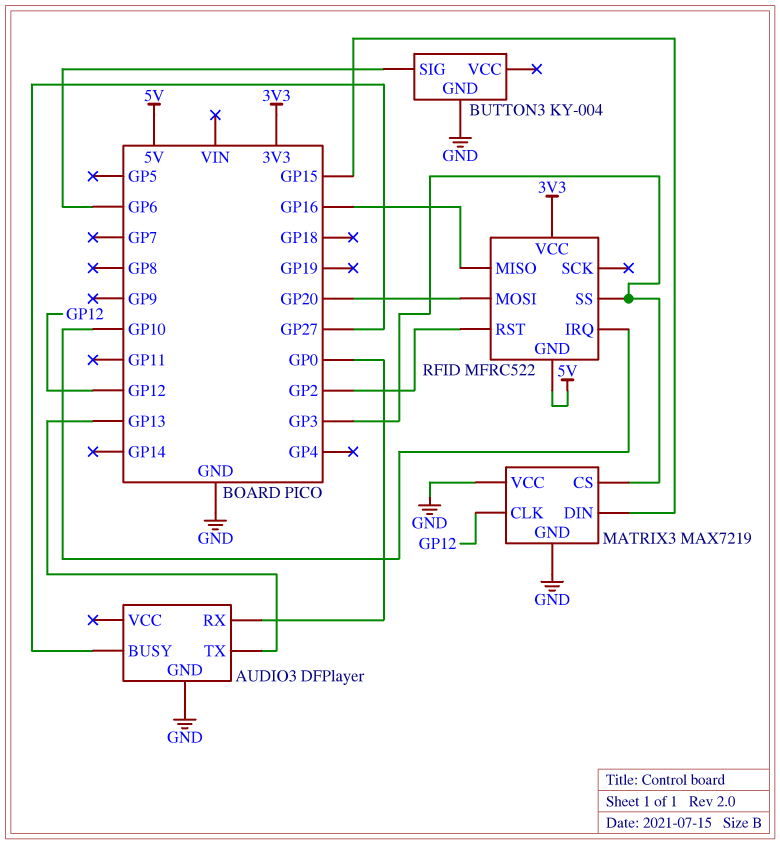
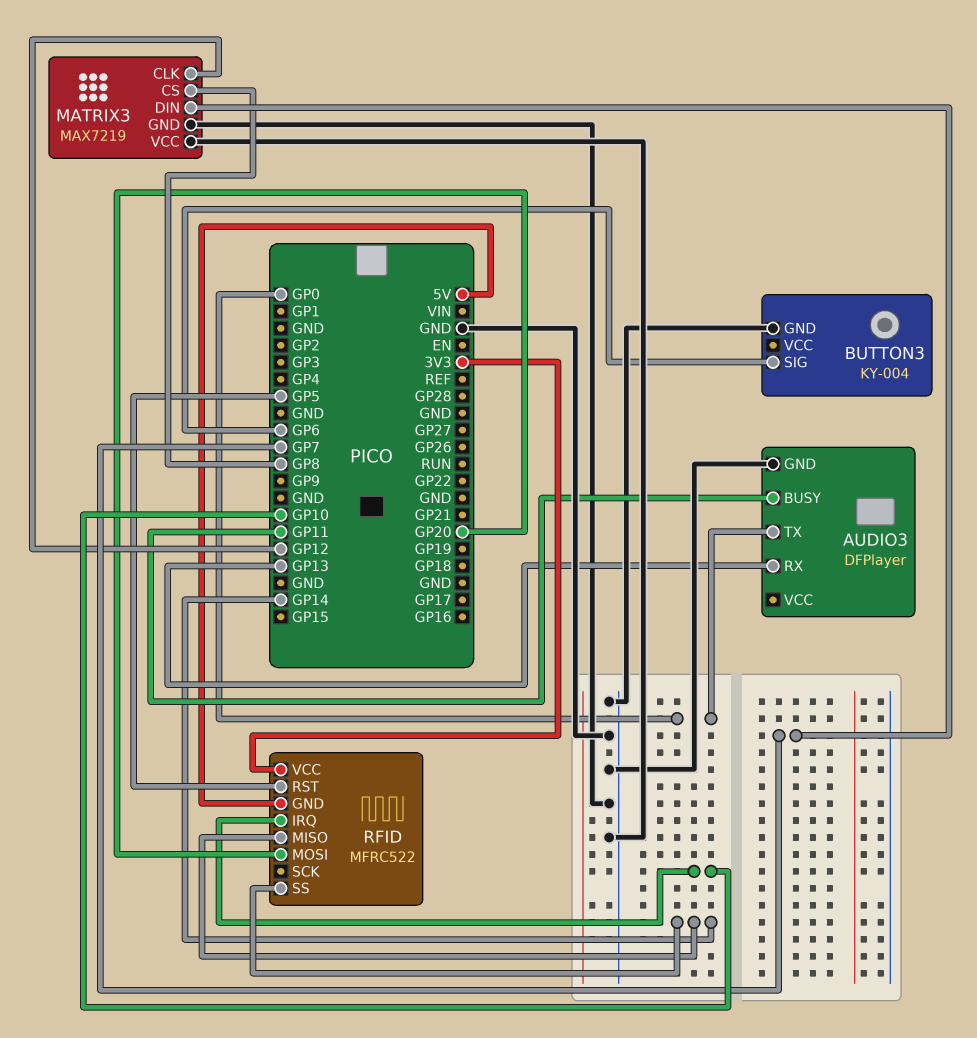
AUDIO3 pin BUSY: GP27 -> GP11
AUDIO3 pin RX: GP0 -> GP13
AUDIO3 pin TX: GP13 -> GP0
MATRIX3 pin CS: GP3 -> GP8
MATRIX3 pin DIN: GP15 -> GP7
RFID pin MISO: GP16 -> GP14
RFID pin RST: GP2 -> GP5
RFID pin SS: GP3 -> GP14

